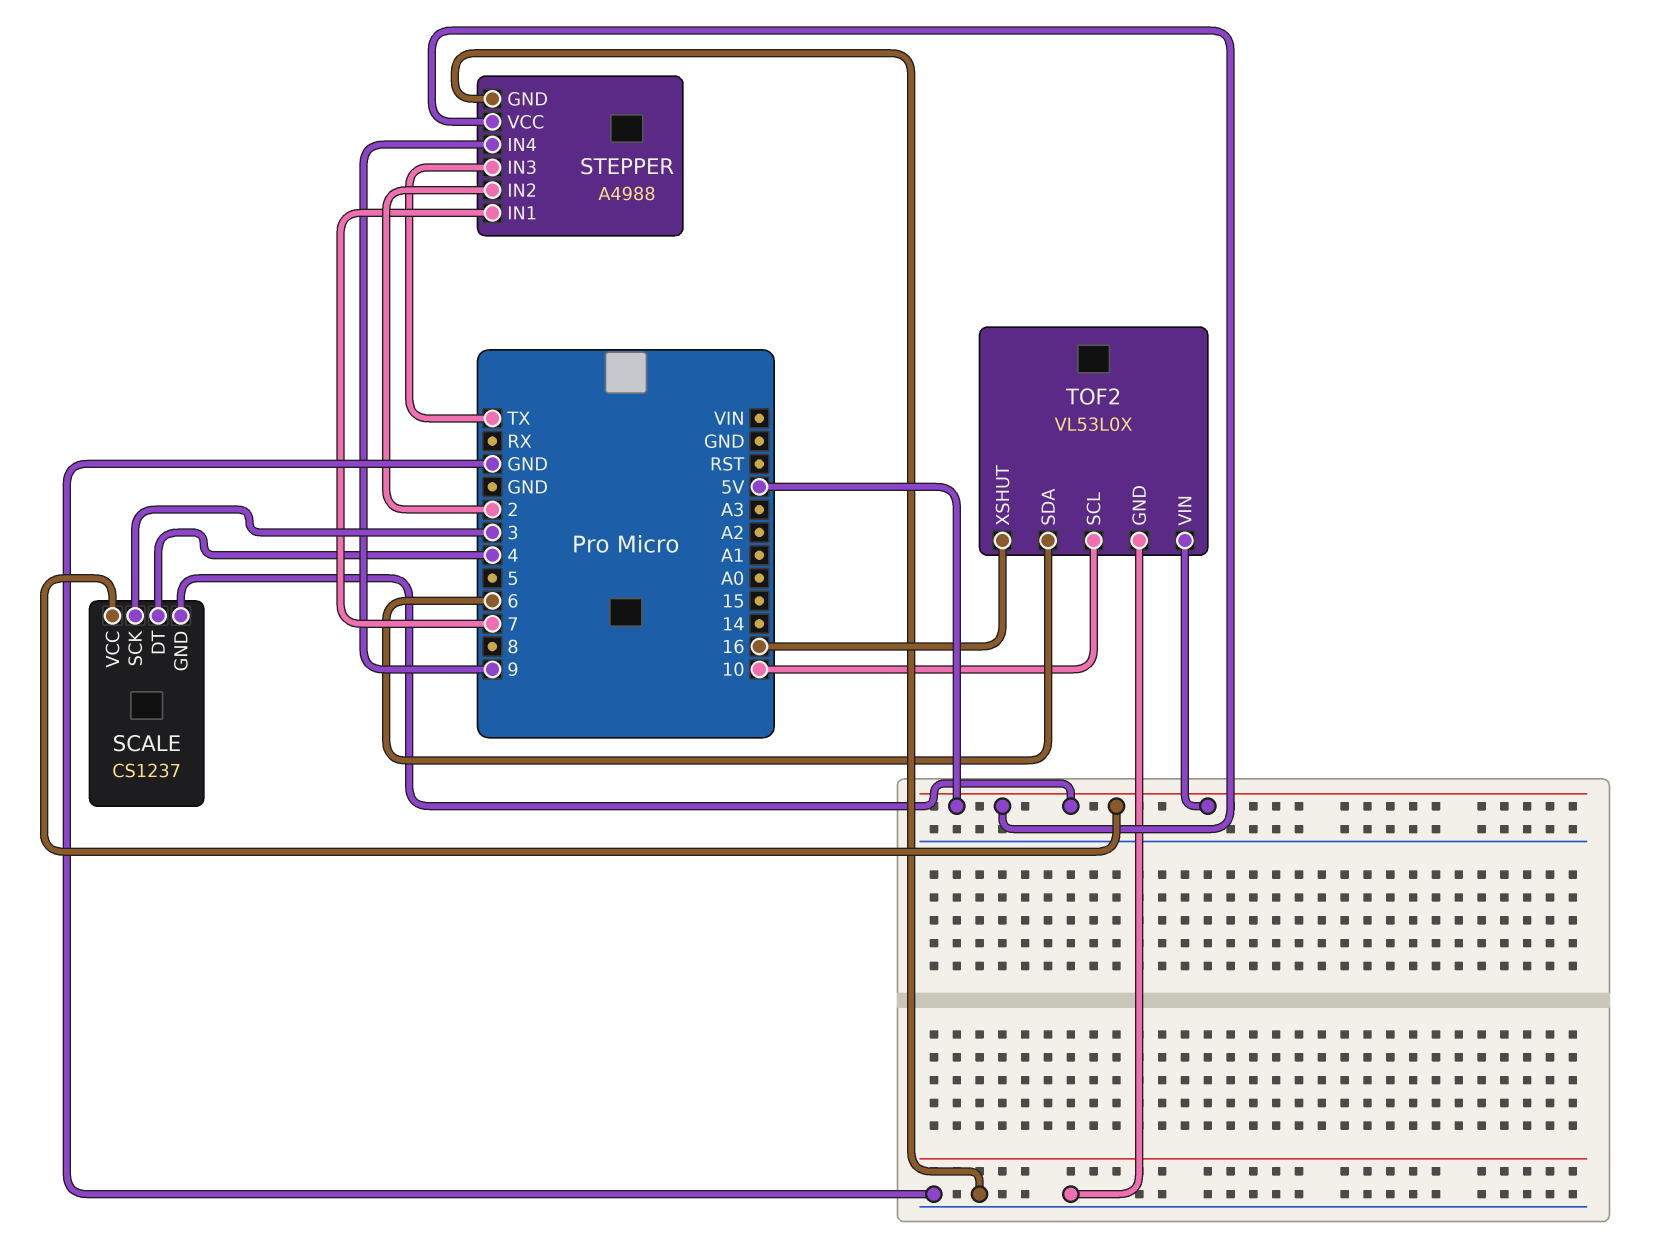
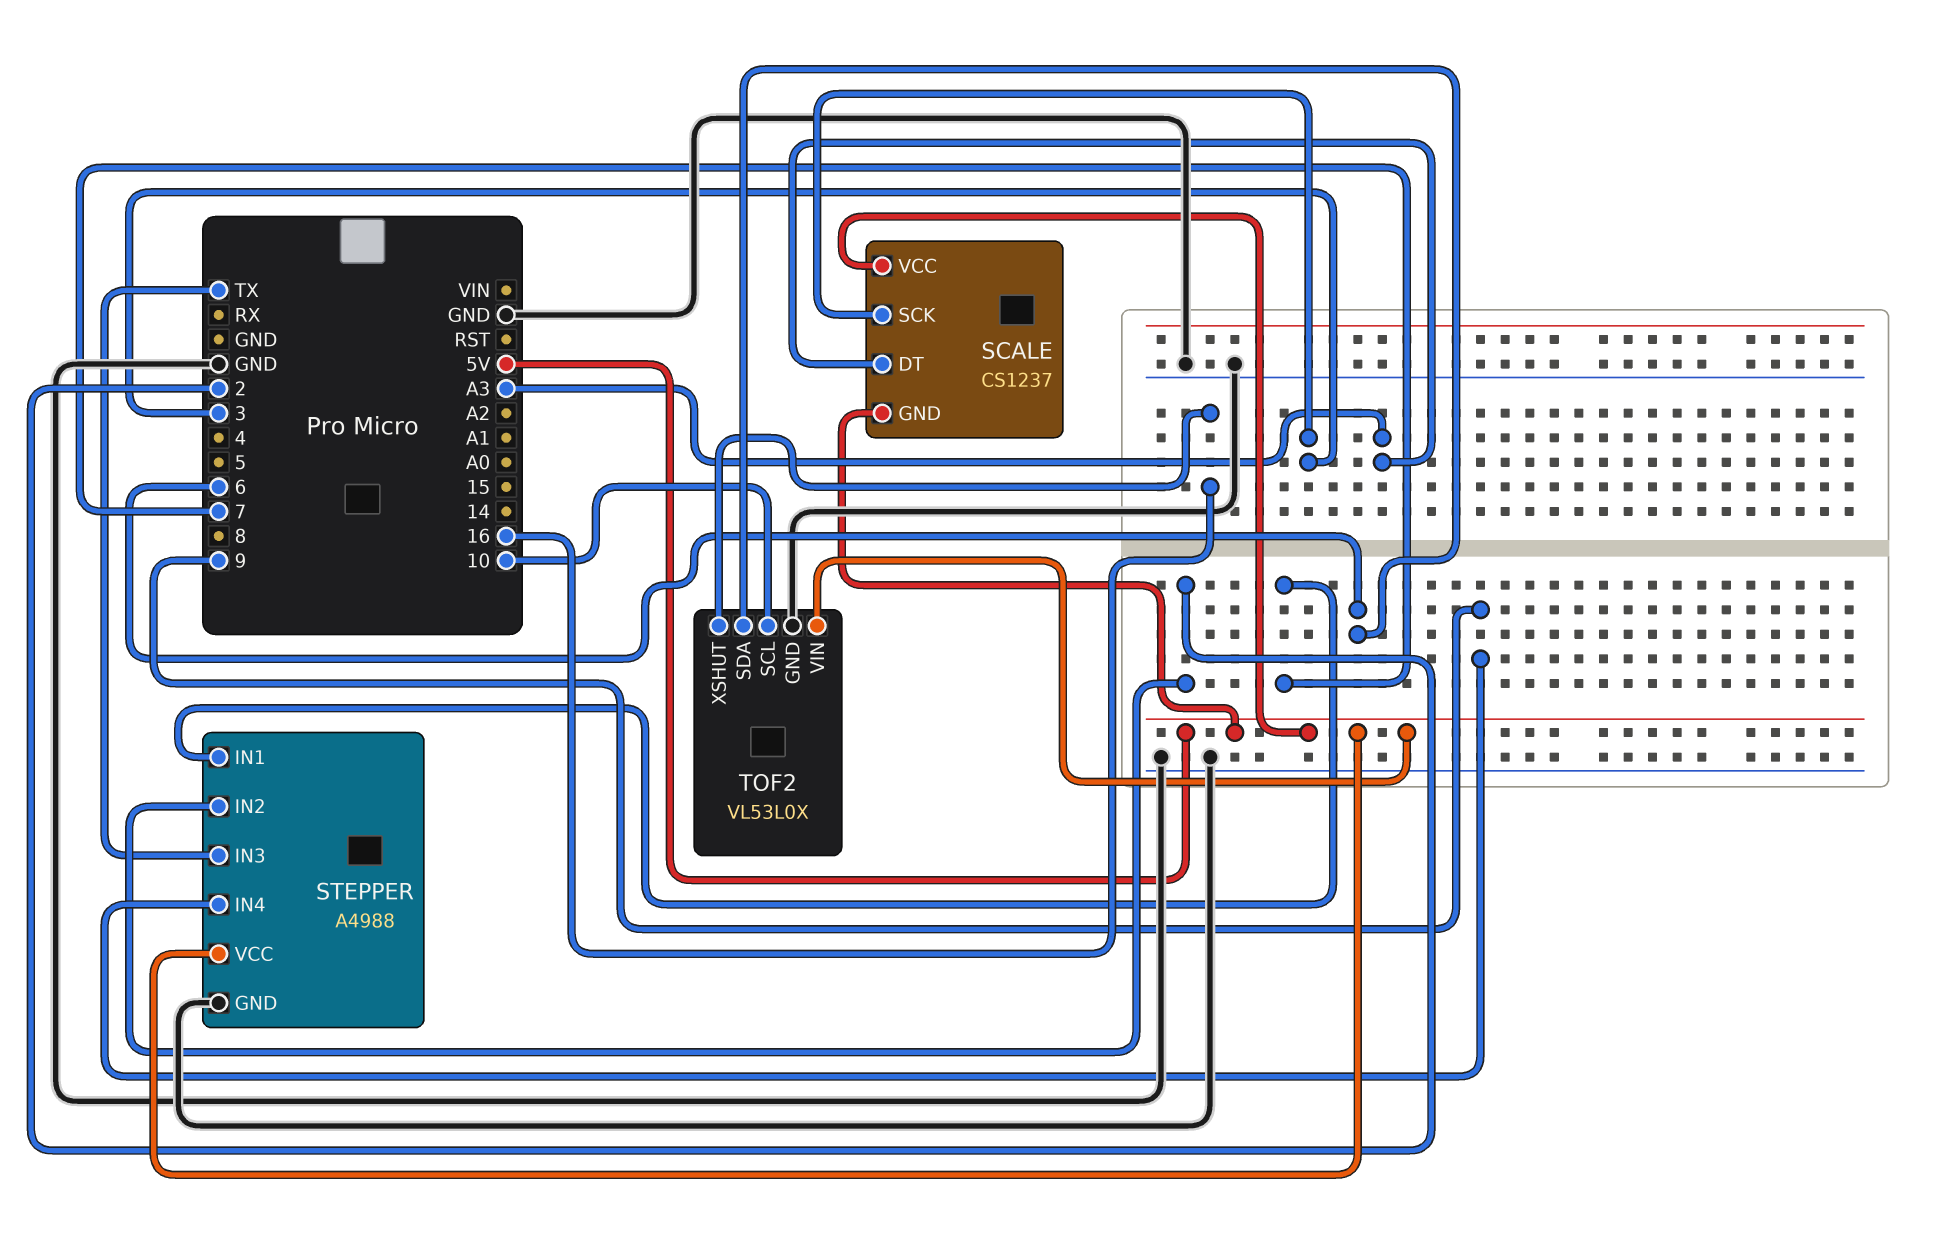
SCALE pin DT: 4 -> A3

